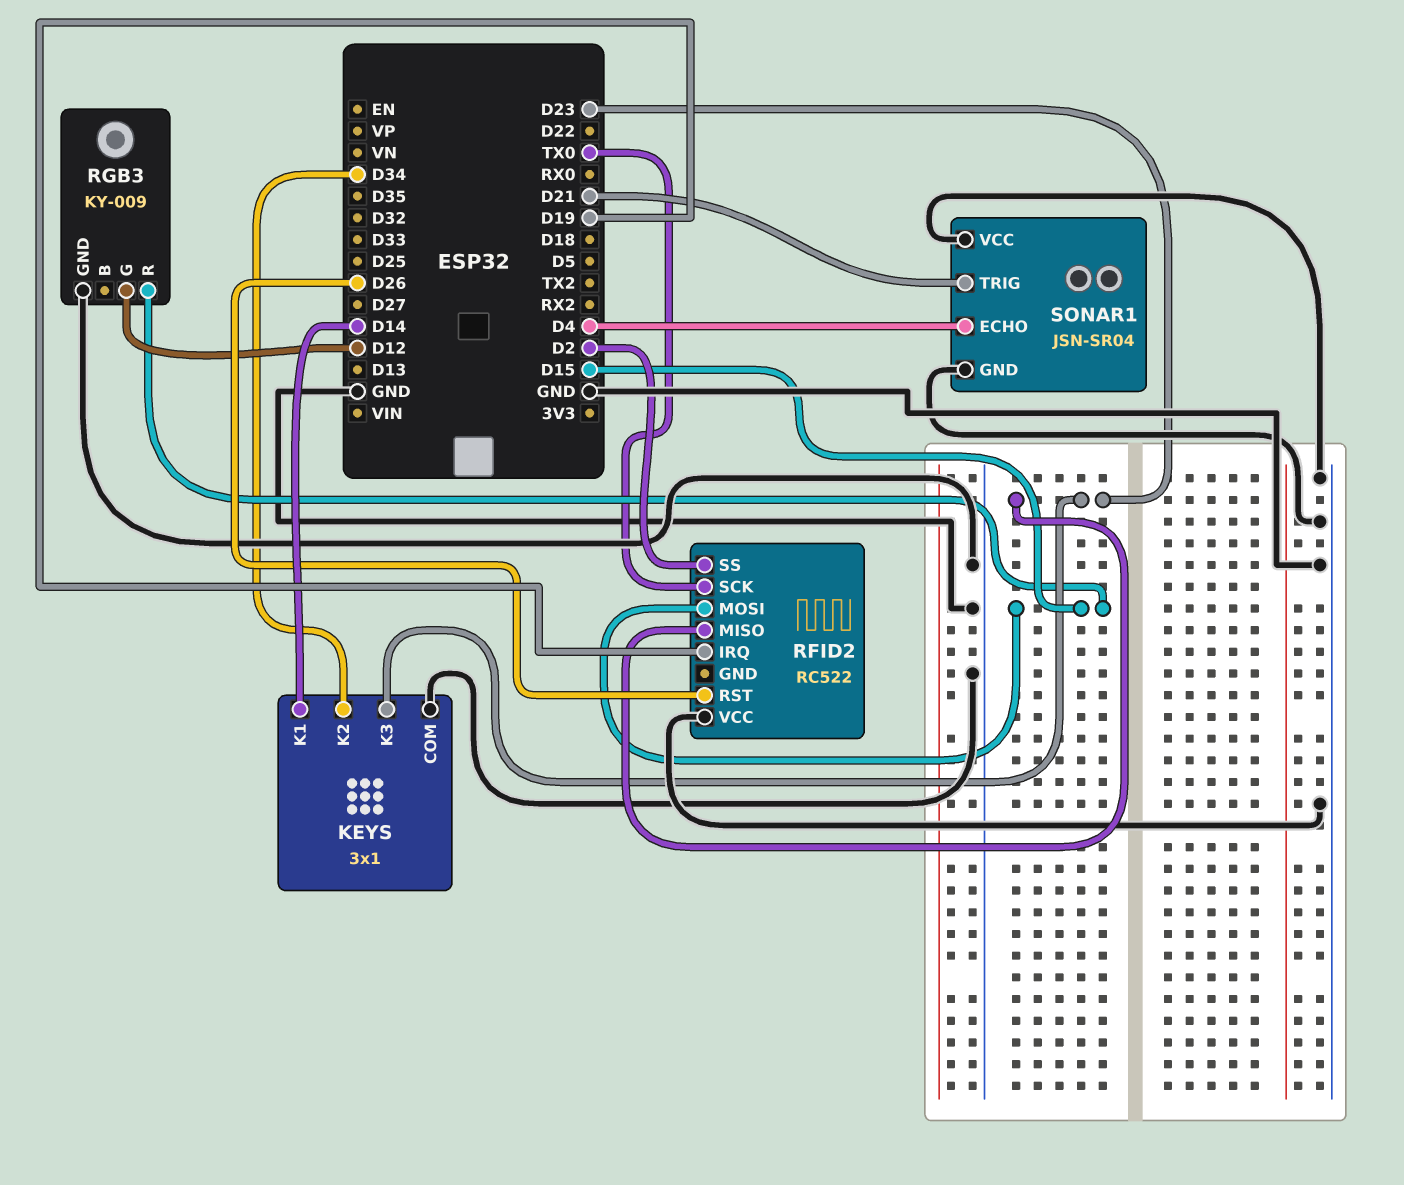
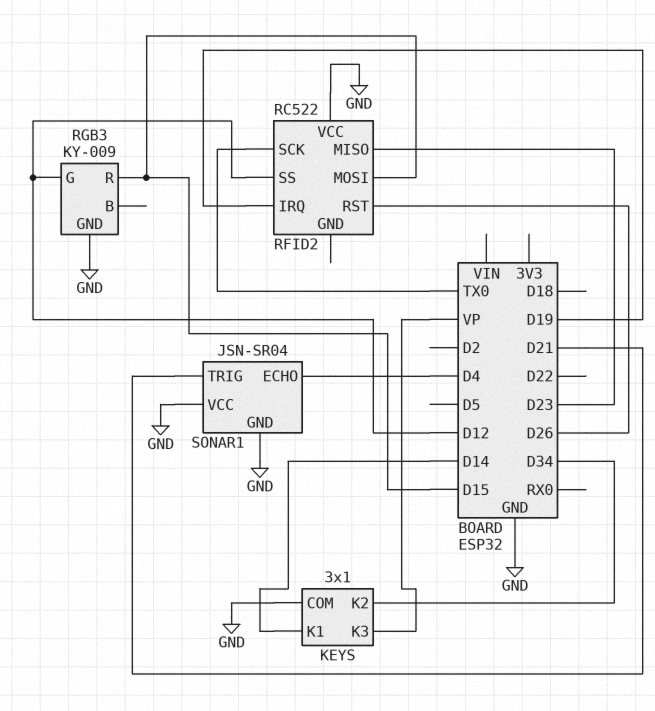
KEYS pin K3: D23 -> VP
RFID2 pin SS: D2 -> D12

